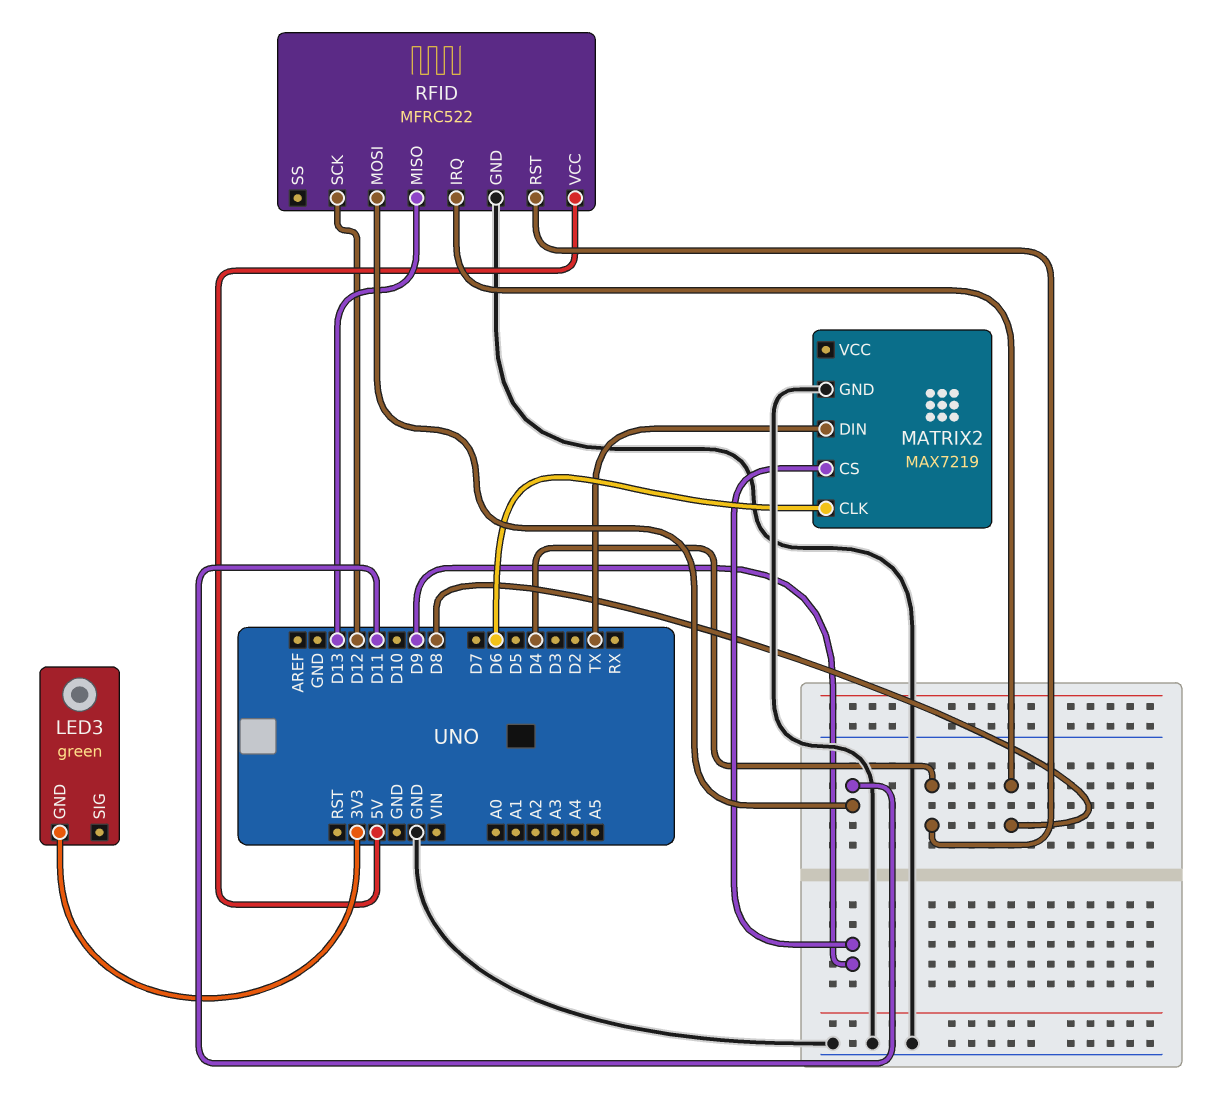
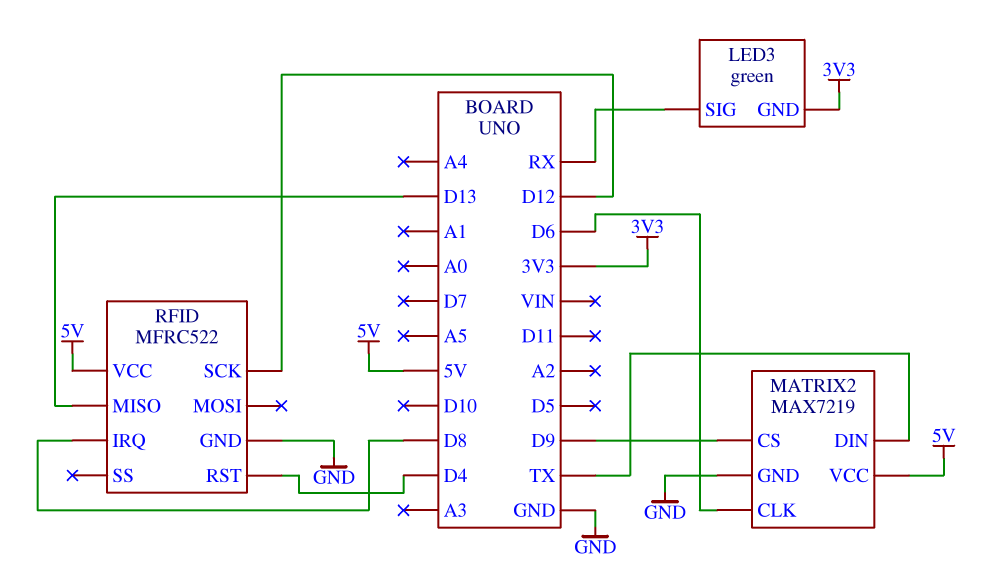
LED3 pin SIG: none -> RX
MATRIX2 pin VCC: none -> 5V
RFID pin MOSI: D11 -> none

